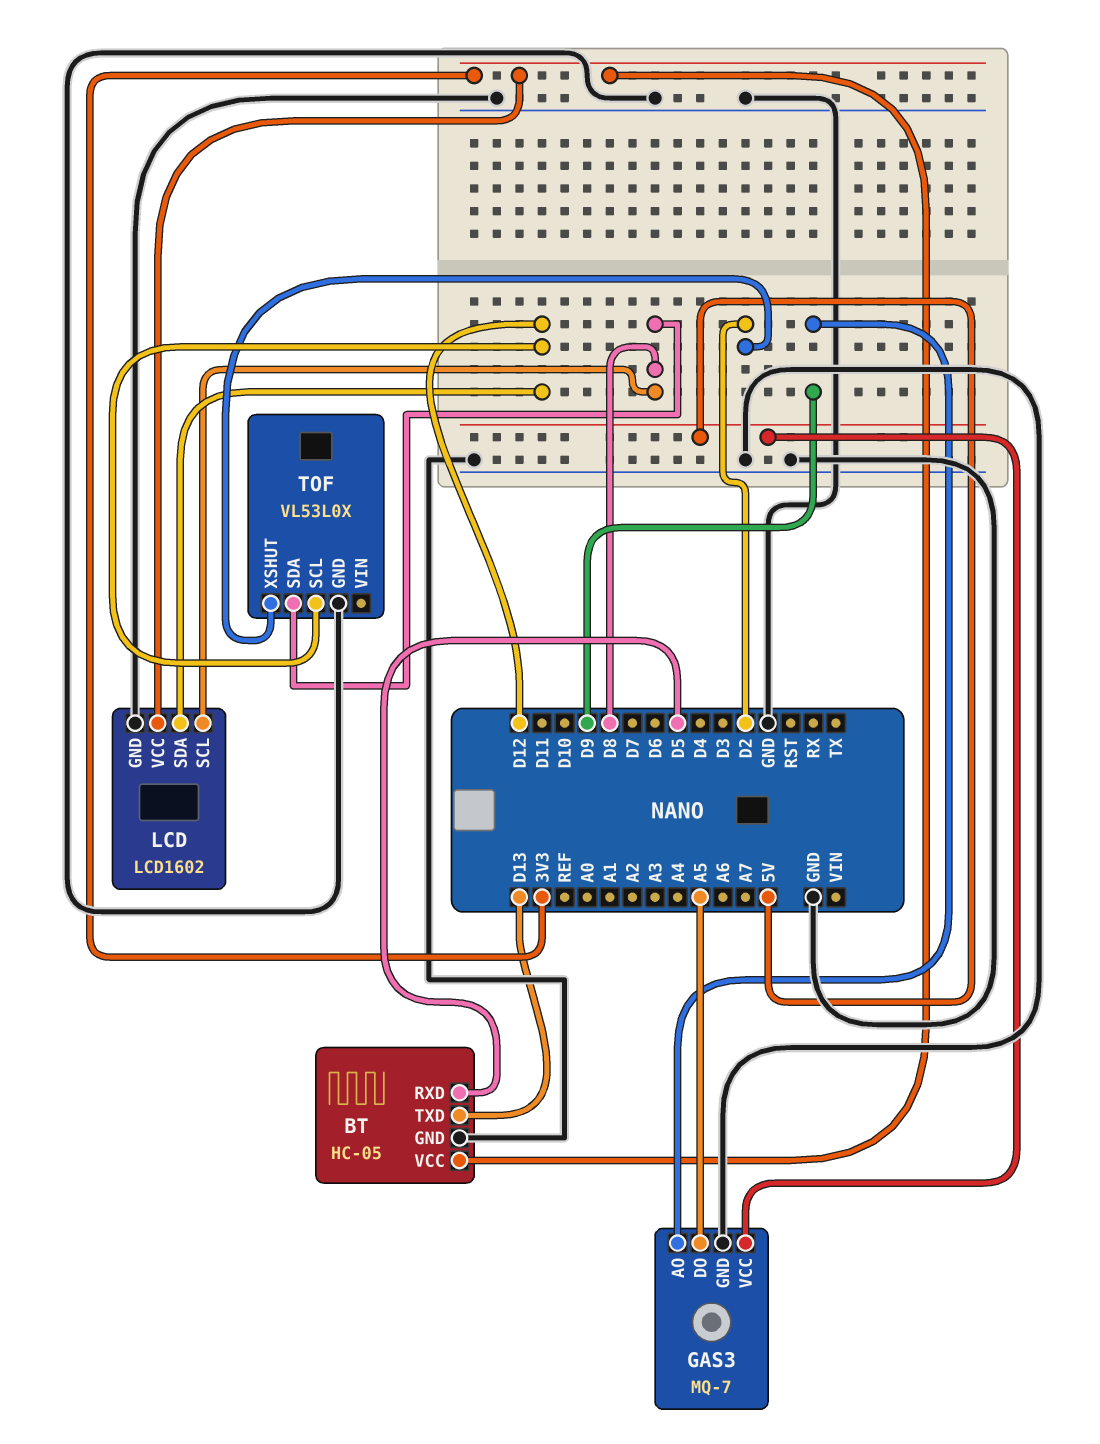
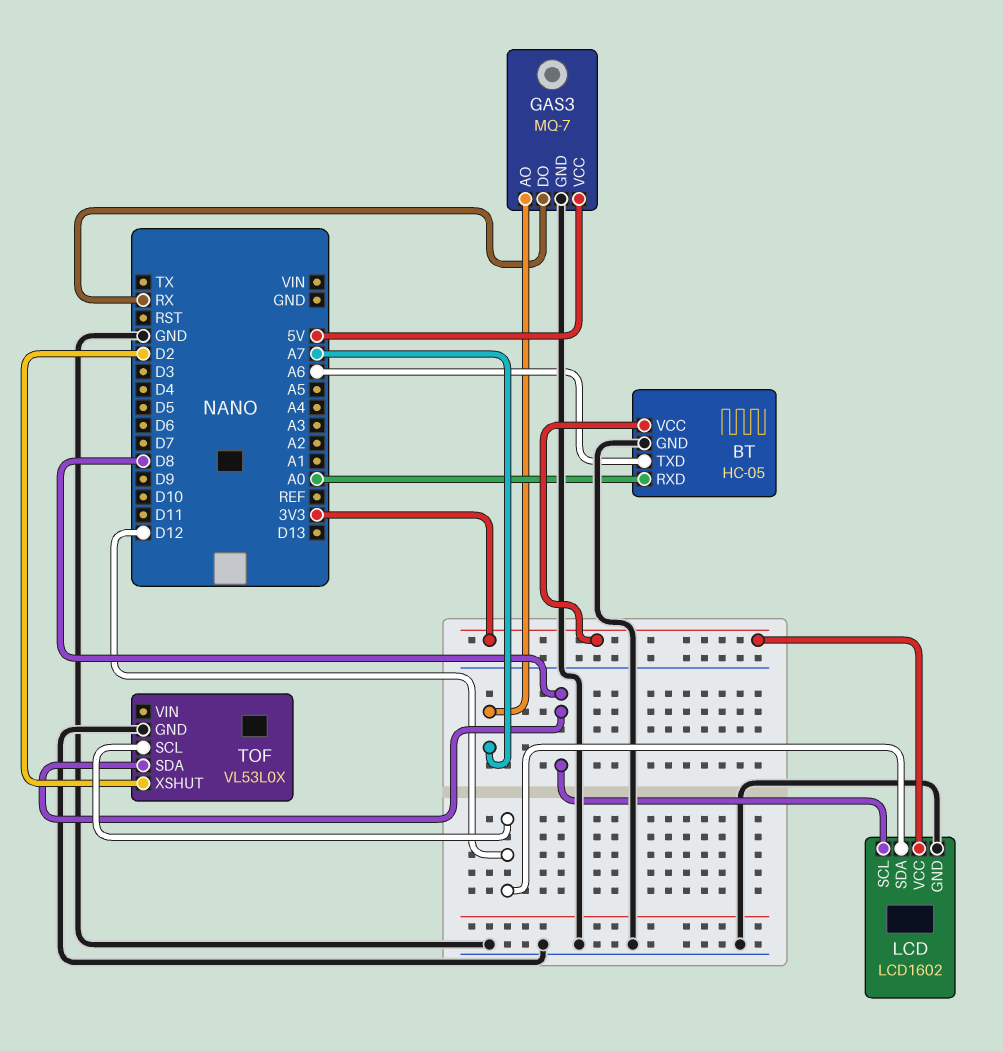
BT pin RXD: D5 -> A0
BT pin TXD: D13 -> A6
GAS3 pin AO: D9 -> A7
GAS3 pin DO: A5 -> RX

